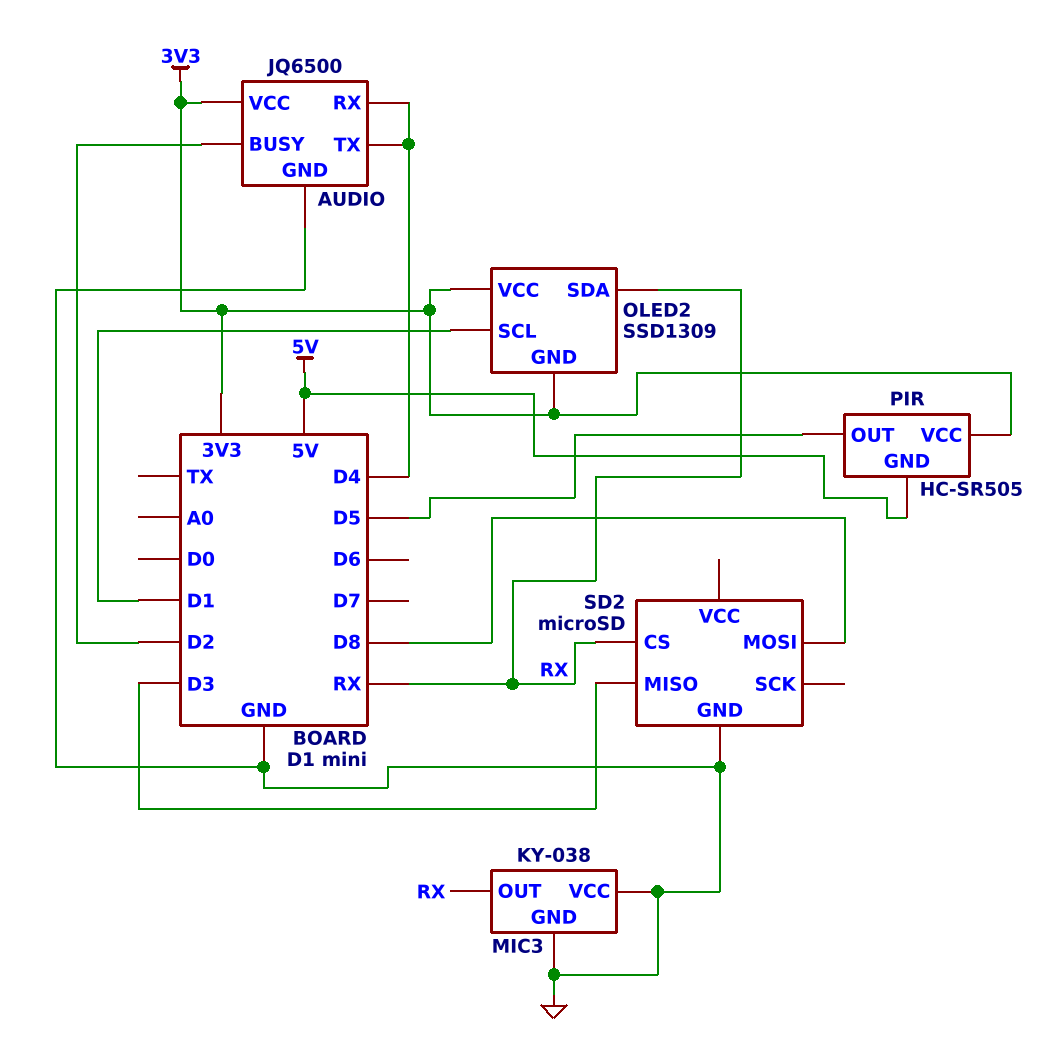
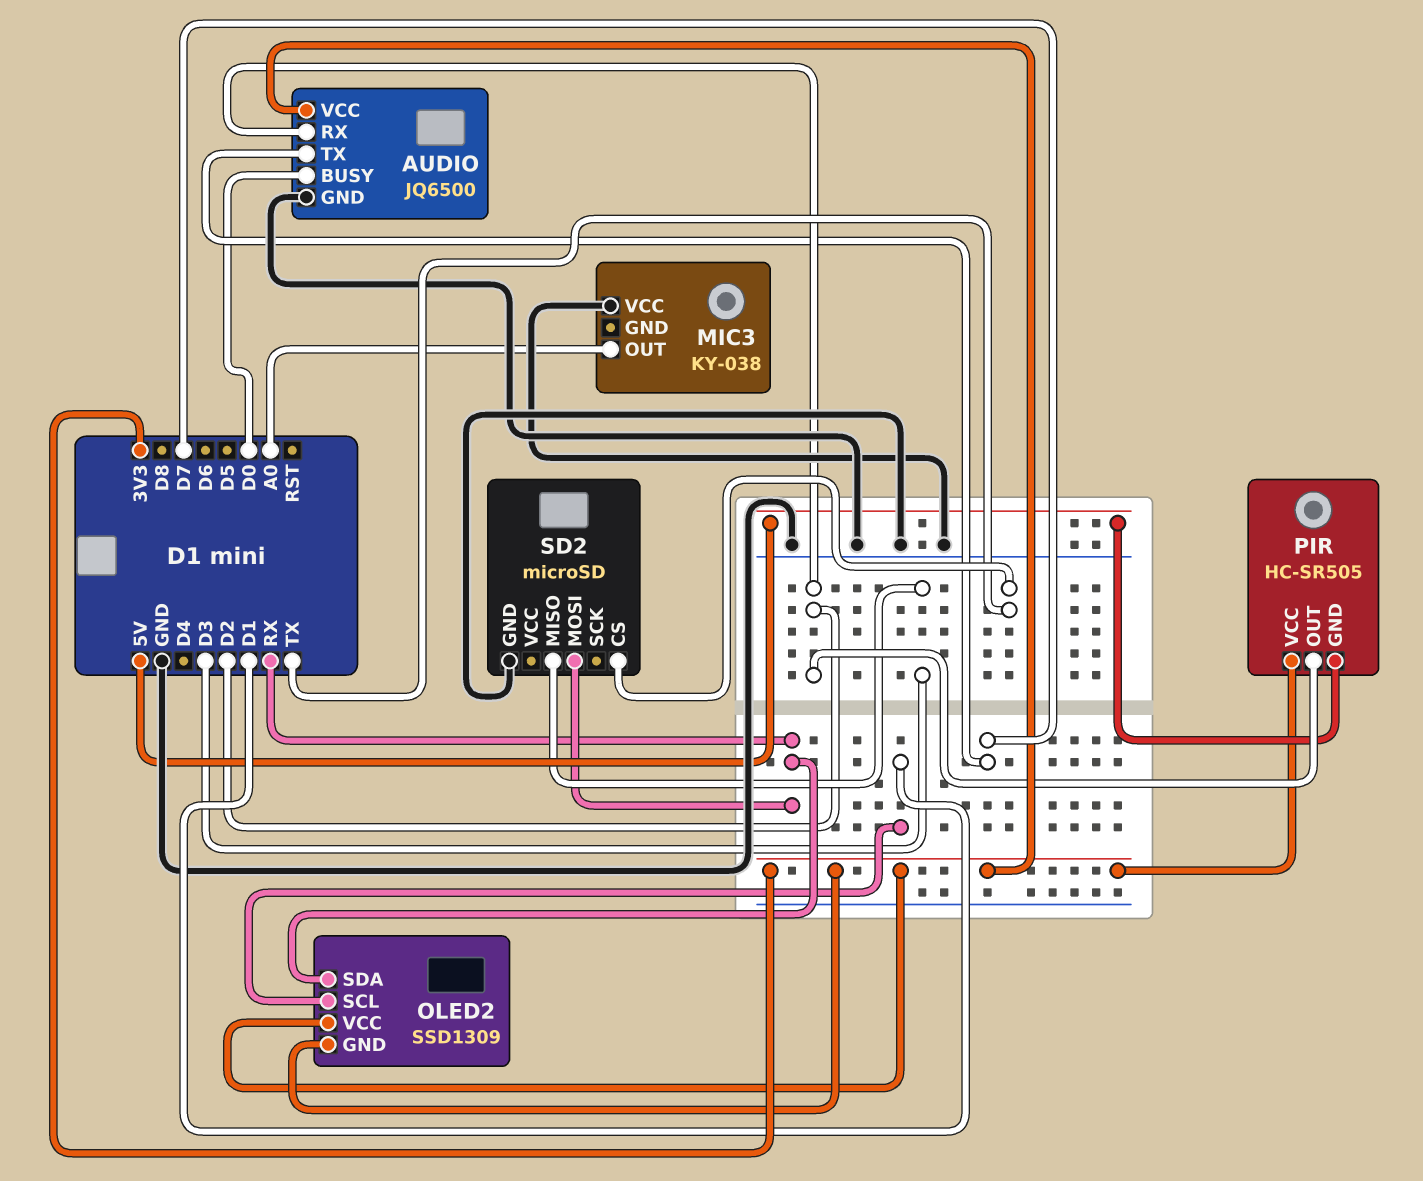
AUDIO pin BUSY: D2 -> D0
AUDIO pin RX: D4 -> D2
AUDIO pin TX: D4 -> D7
MIC3 pin GND: GND -> none
MIC3 pin OUT: RX -> A0
PIR pin OUT: D5 -> D2
SD2 pin CS: RX -> TX
SD2 pin MOSI: D8 -> RX

